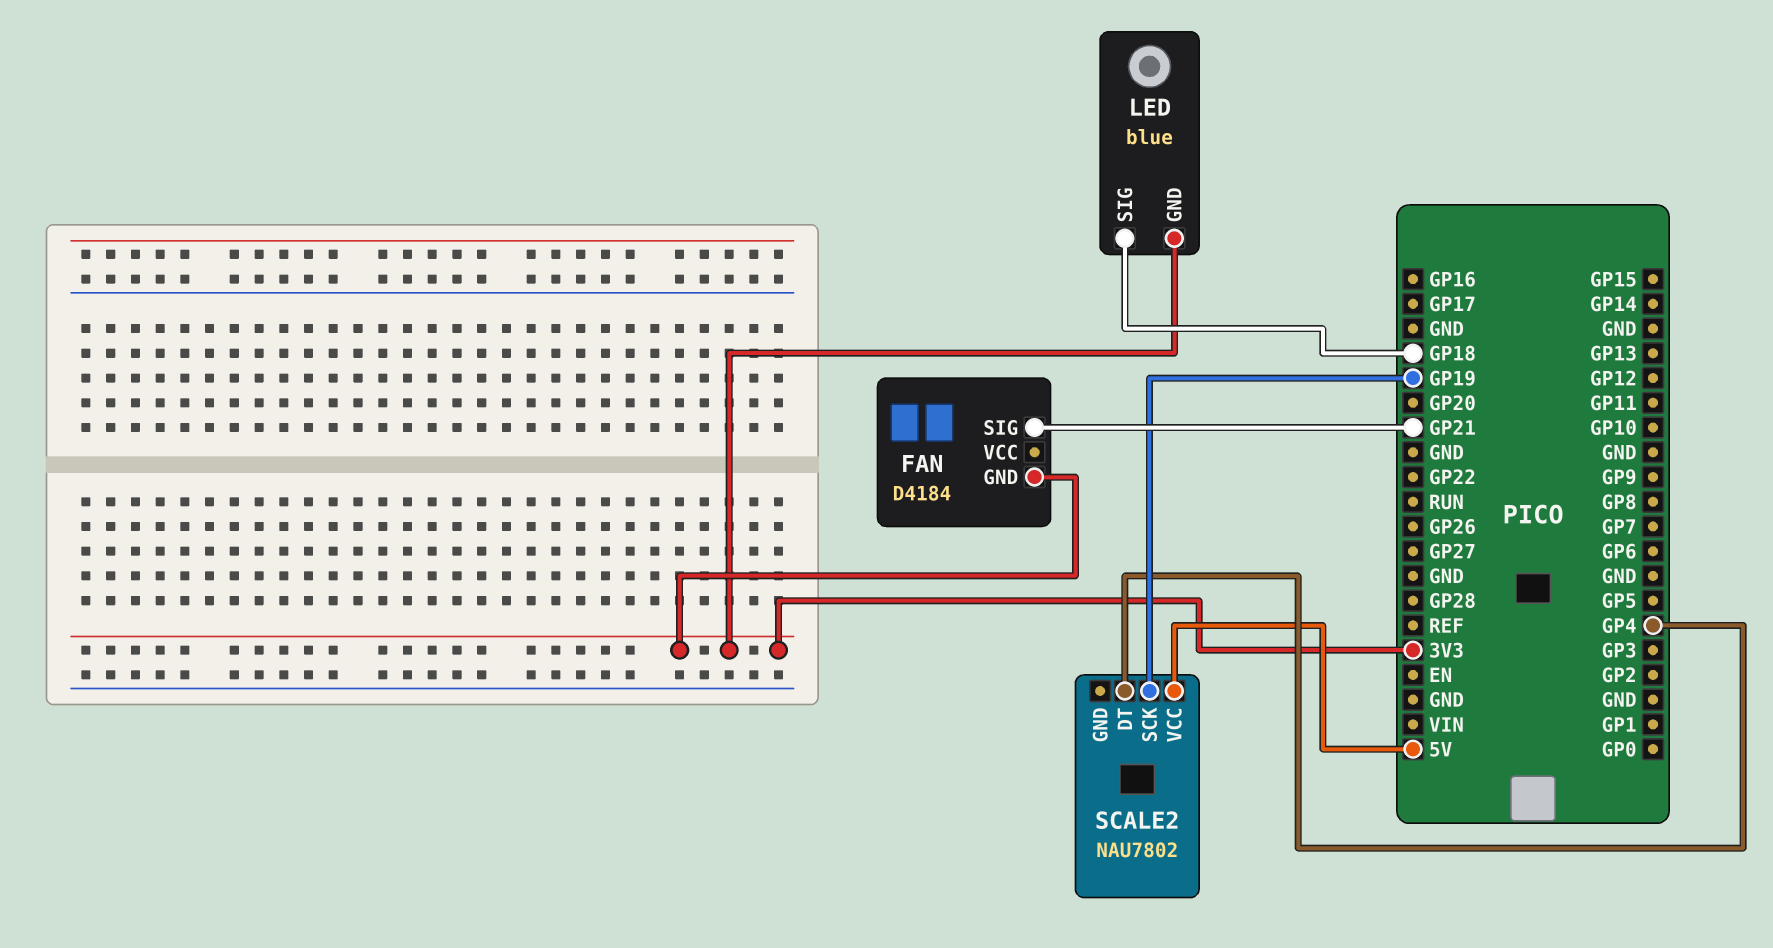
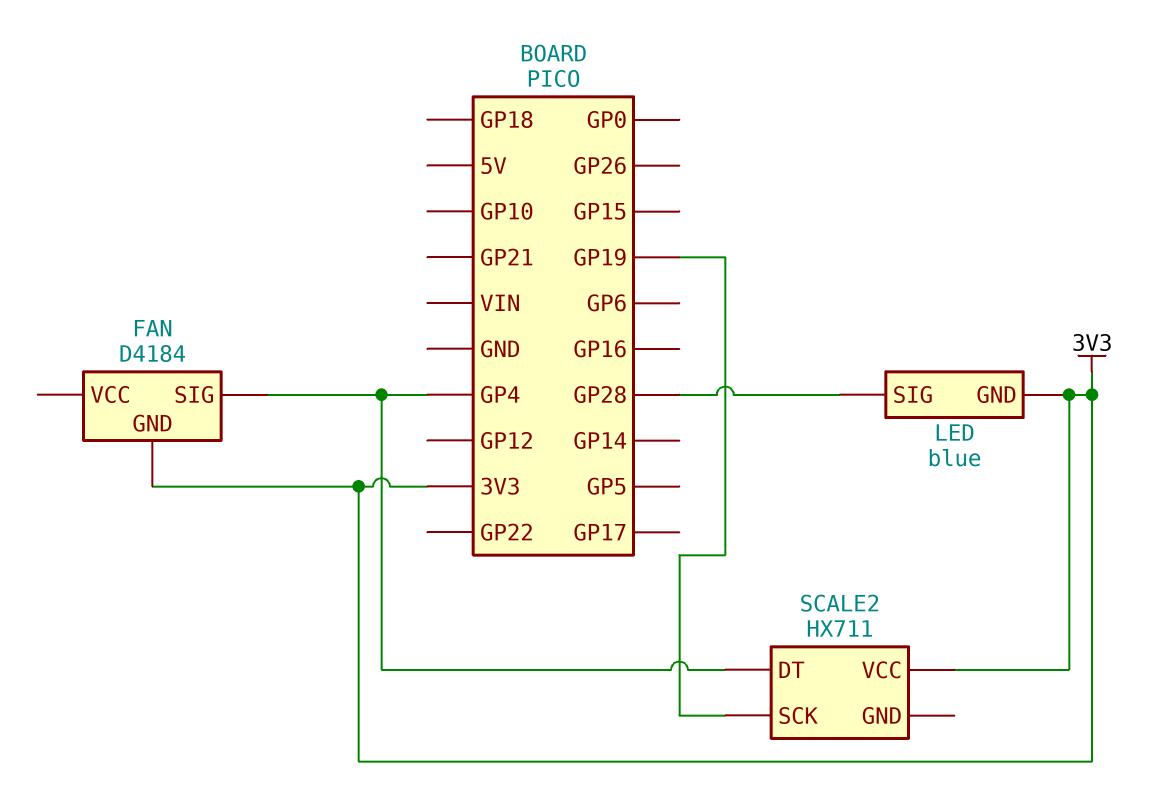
FAN pin SIG: GP21 -> GP4
LED pin SIG: GP18 -> GP28
SCALE2: NAU7802 -> HX711
SCALE2 pin VCC: 5V -> 3V3

